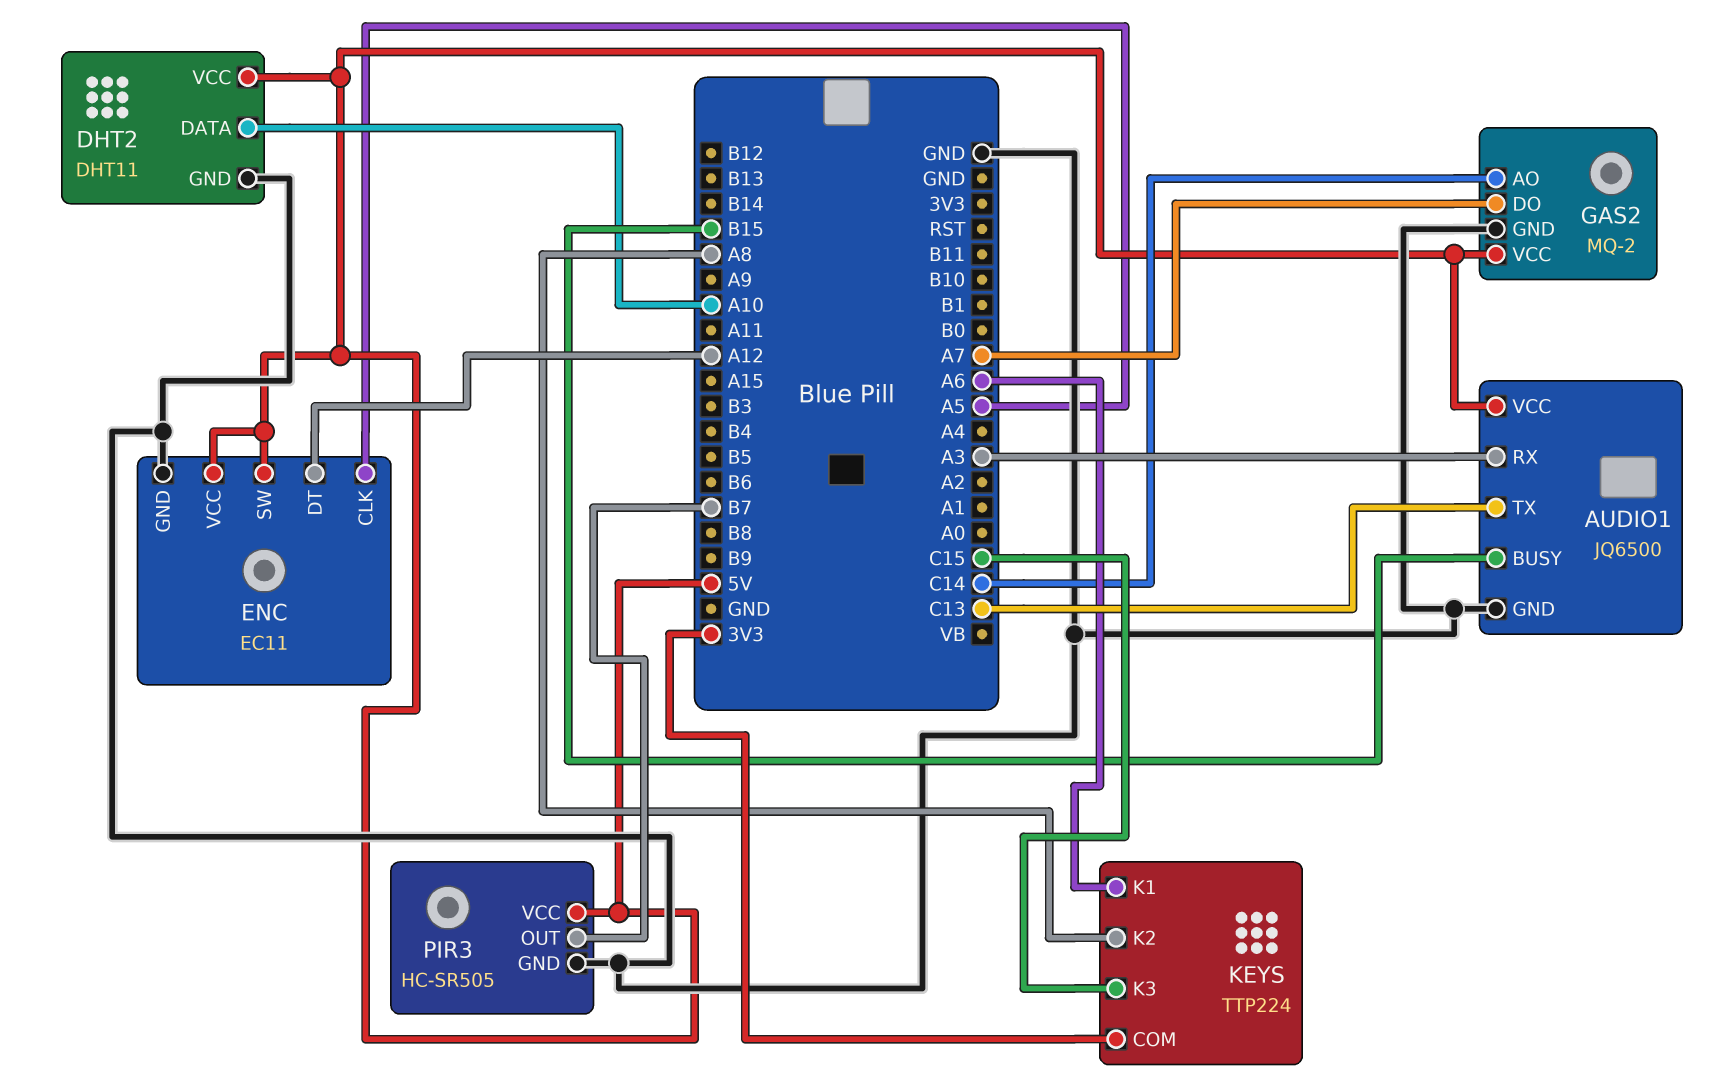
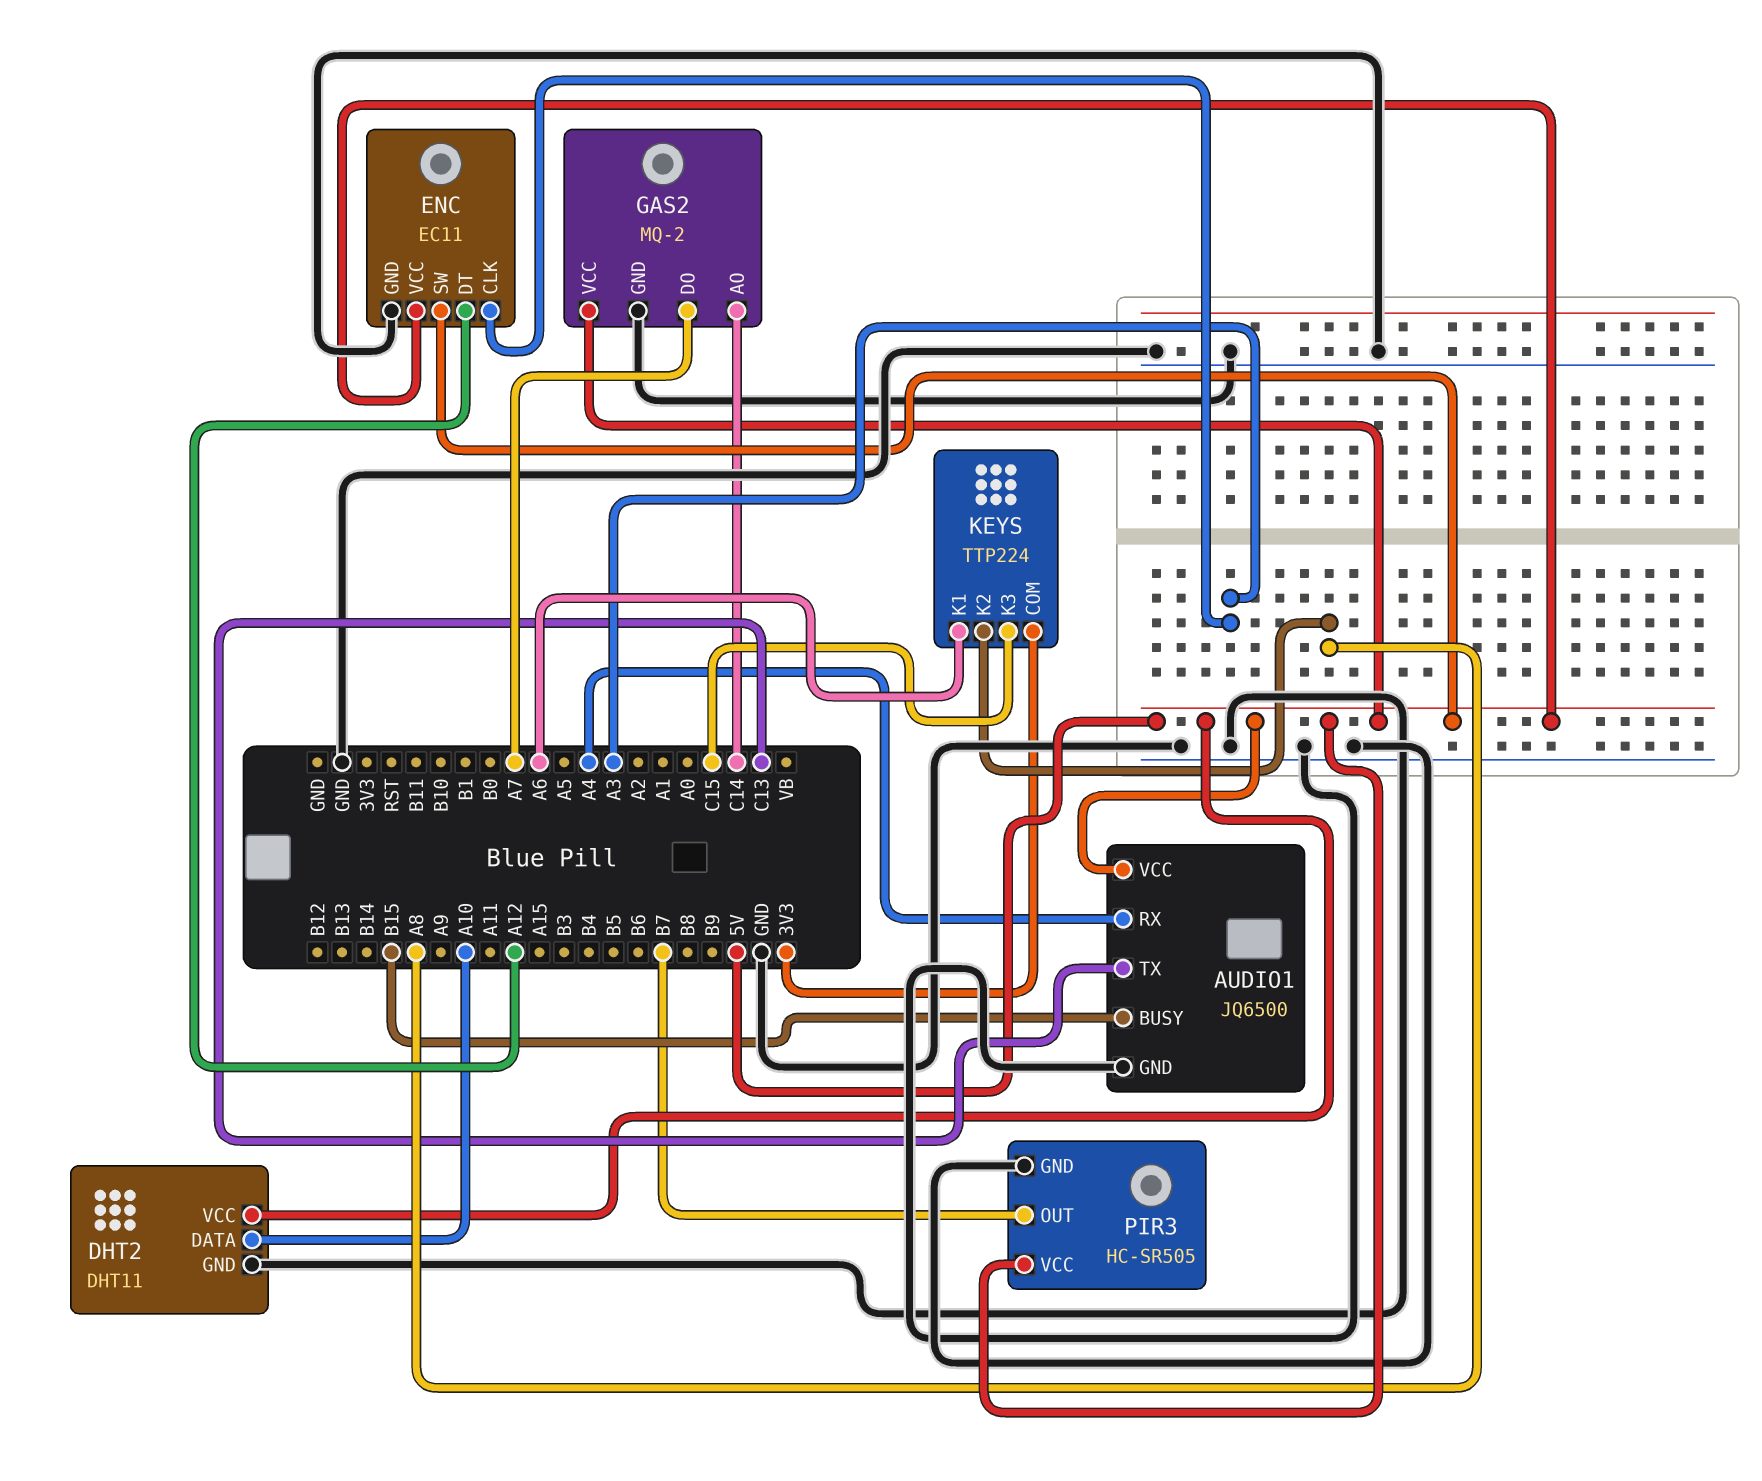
AUDIO1 pin RX: A3 -> A4
ENC pin CLK: A5 -> A3

